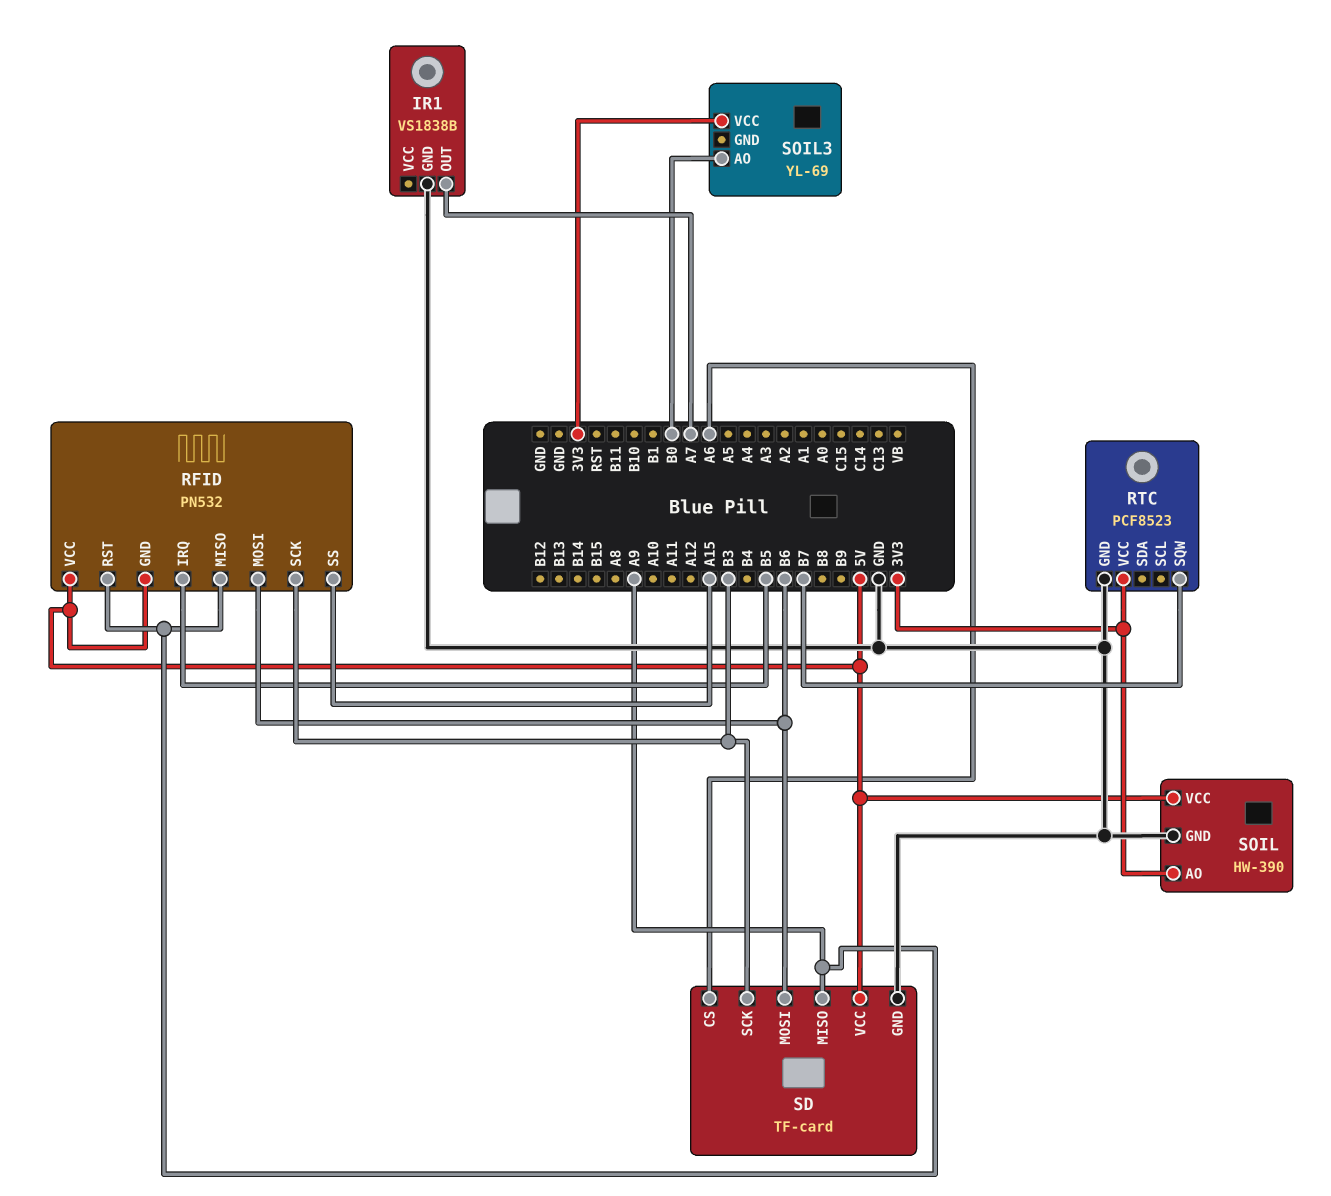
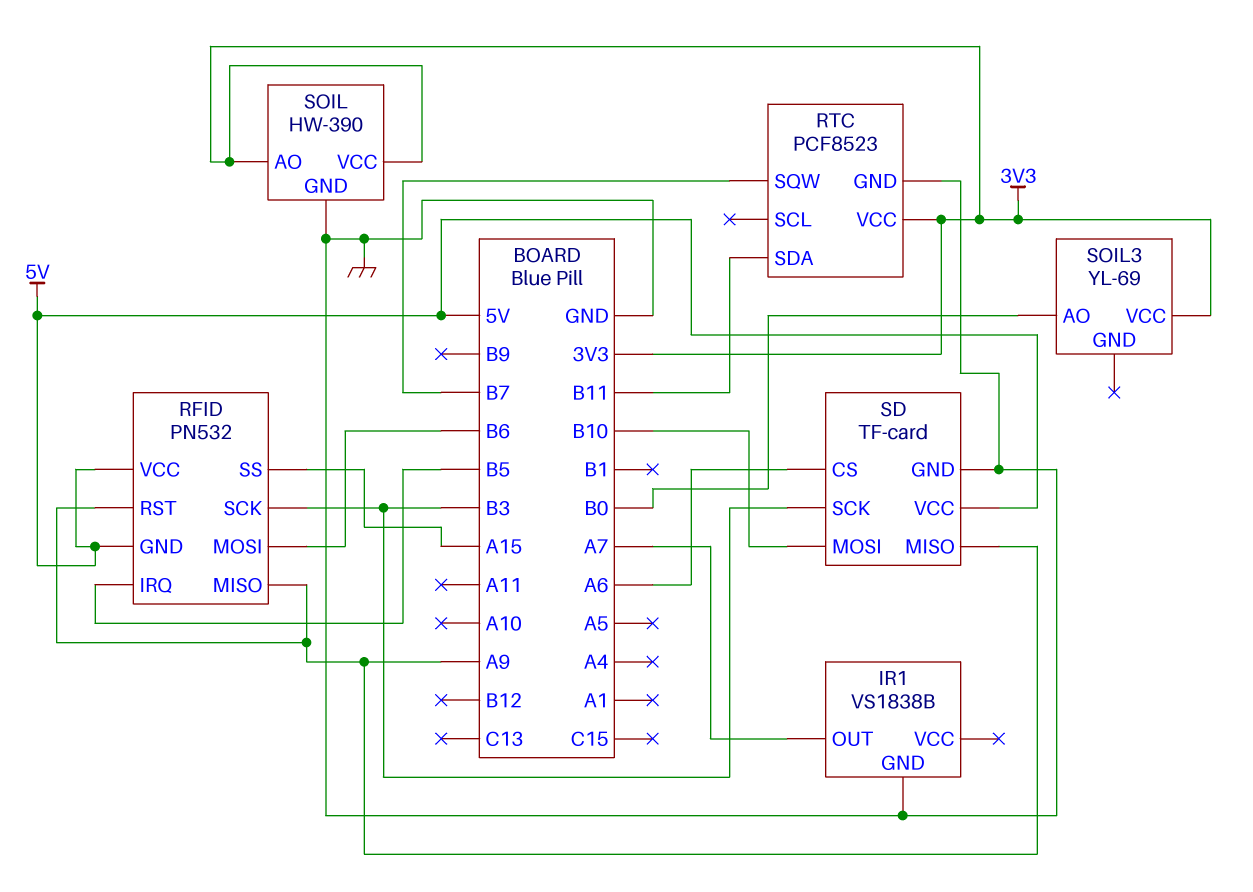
RTC pin SDA: none -> B11
SD pin MOSI: B6 -> B10
SOIL pin VCC: 5V -> 3V3

